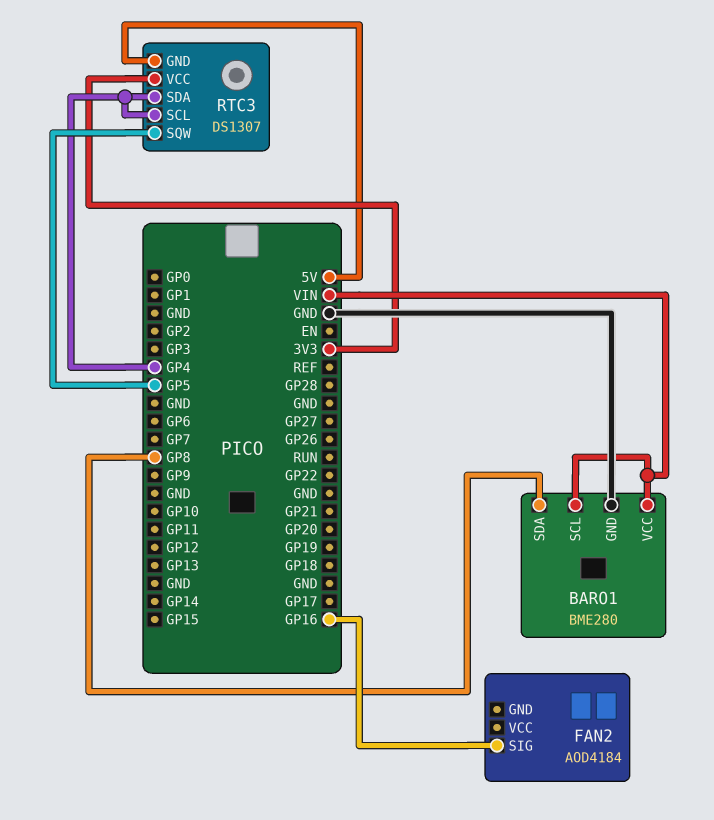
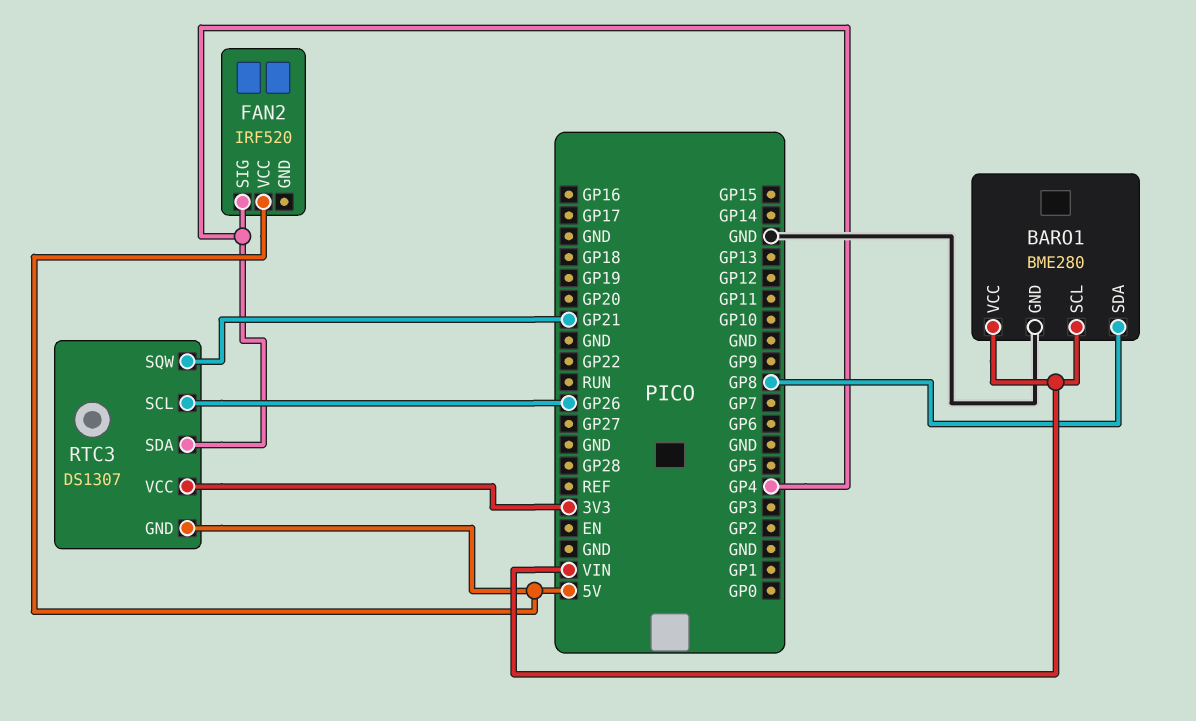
FAN2: AOD4184 -> IRF520
FAN2 pin SIG: GP16 -> GP4
FAN2 pin VCC: none -> 5V
RTC3 pin SCL: GP4 -> GP26
RTC3 pin SQW: GP5 -> GP21

